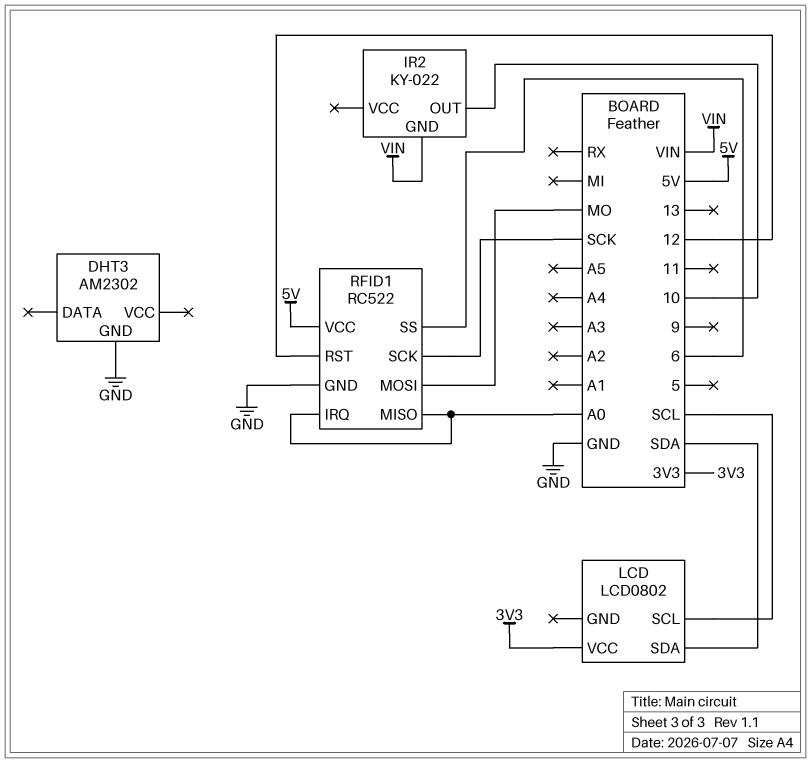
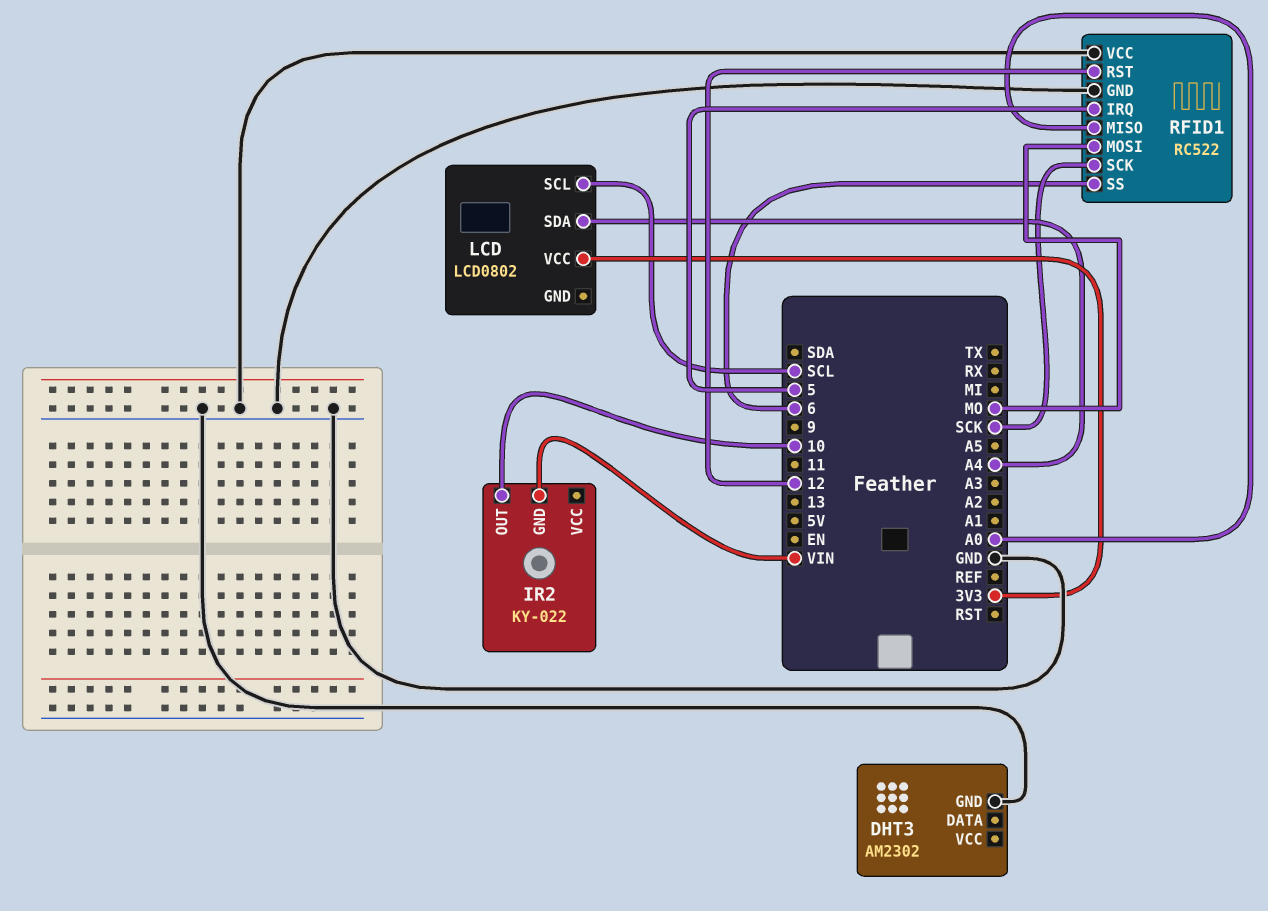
LCD pin SDA: SDA -> A4
RFID1 pin IRQ: A0 -> 5
RFID1 pin VCC: 5V -> GND

